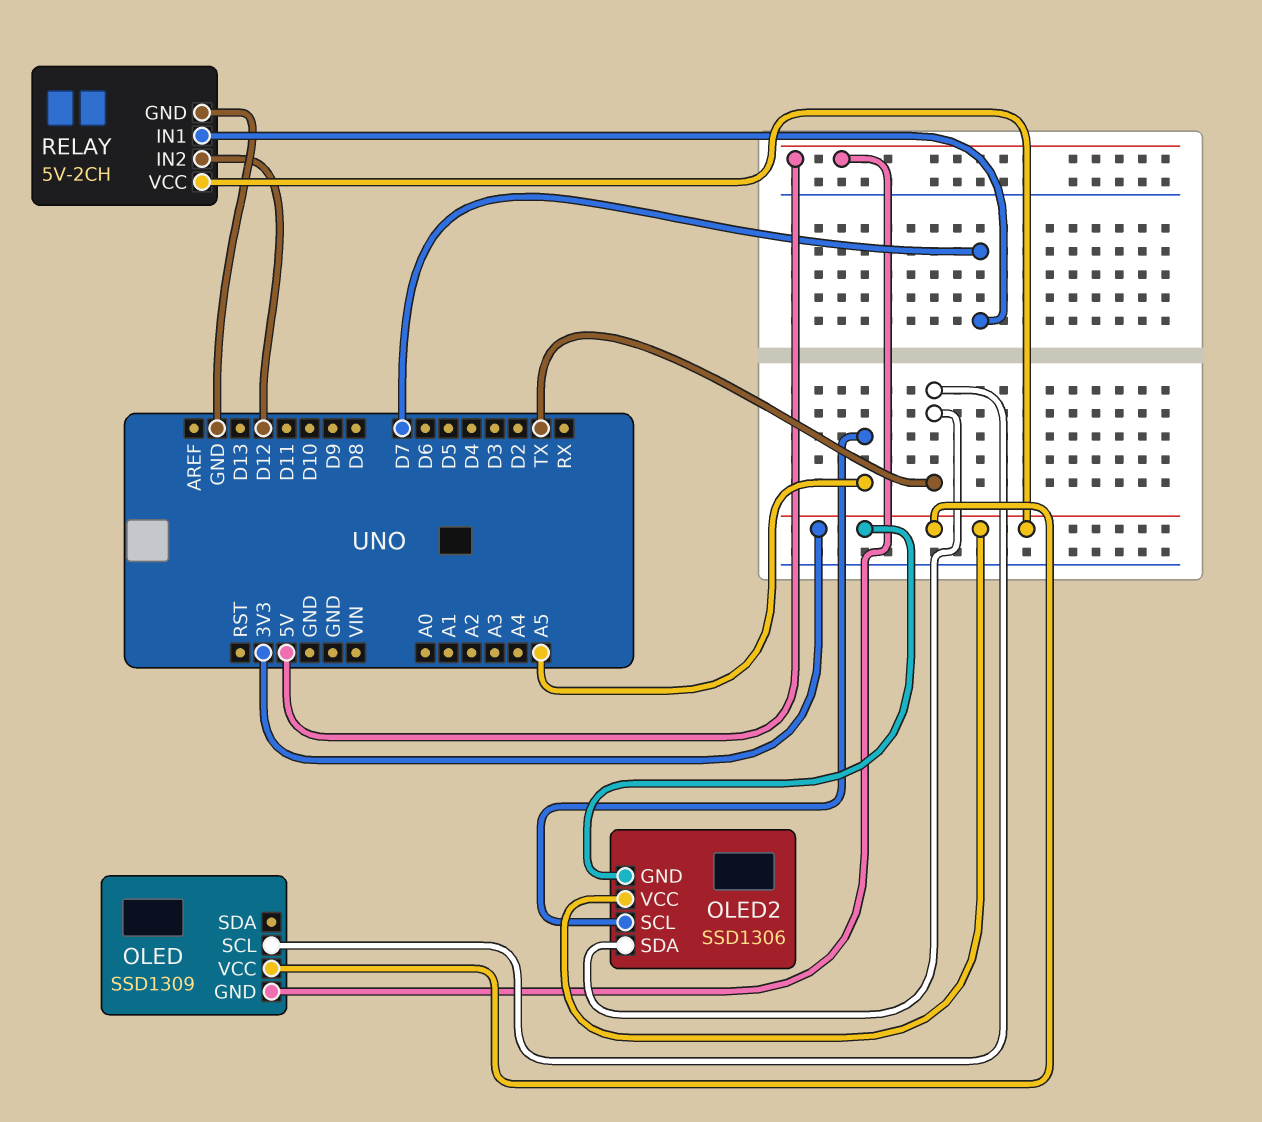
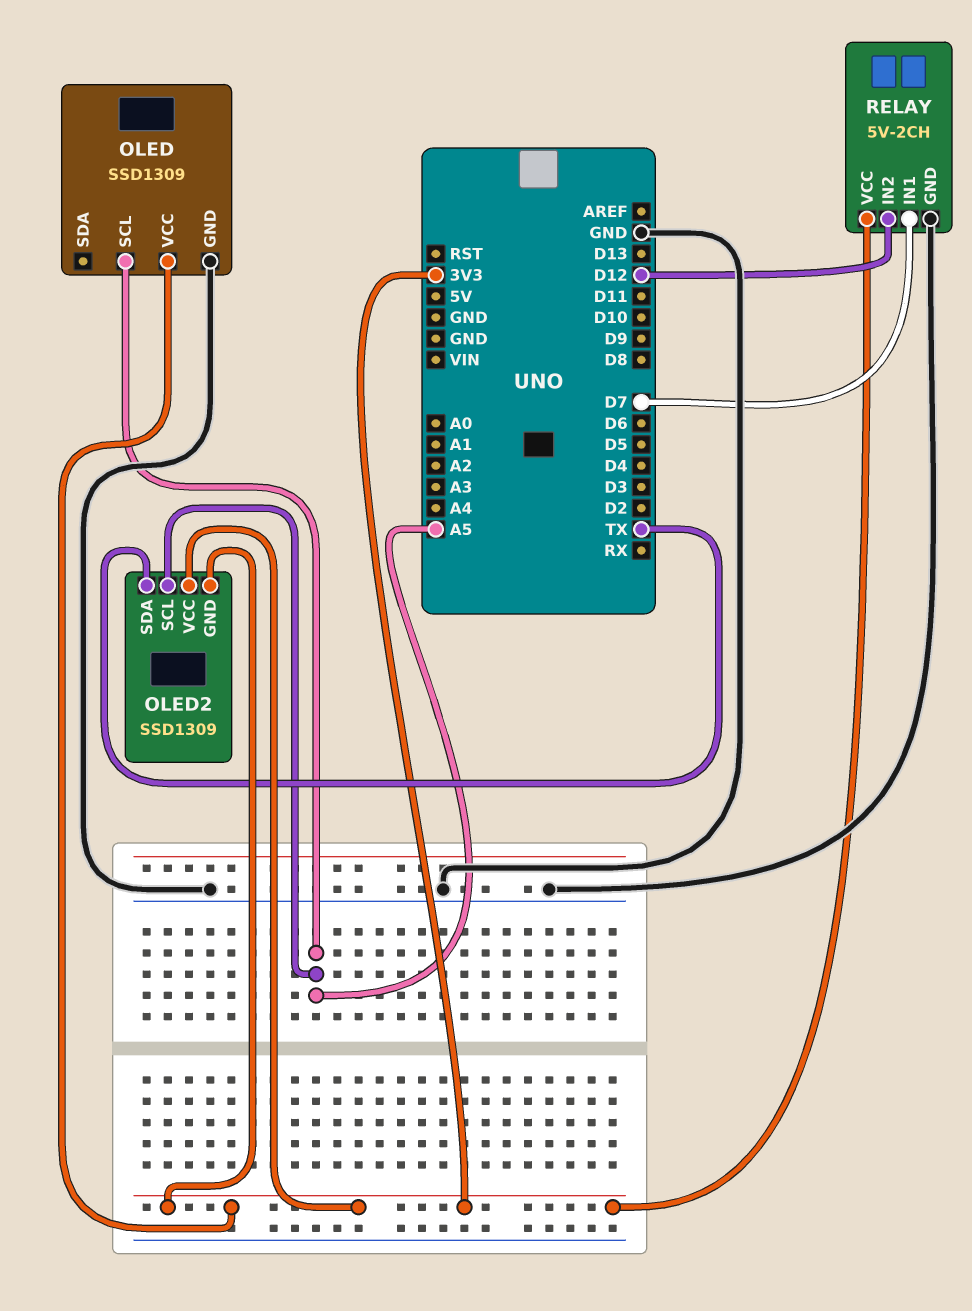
OLED pin GND: 5V -> GND
OLED pin SCL: TX -> A5
OLED2: SSD1306 -> SSD1309

